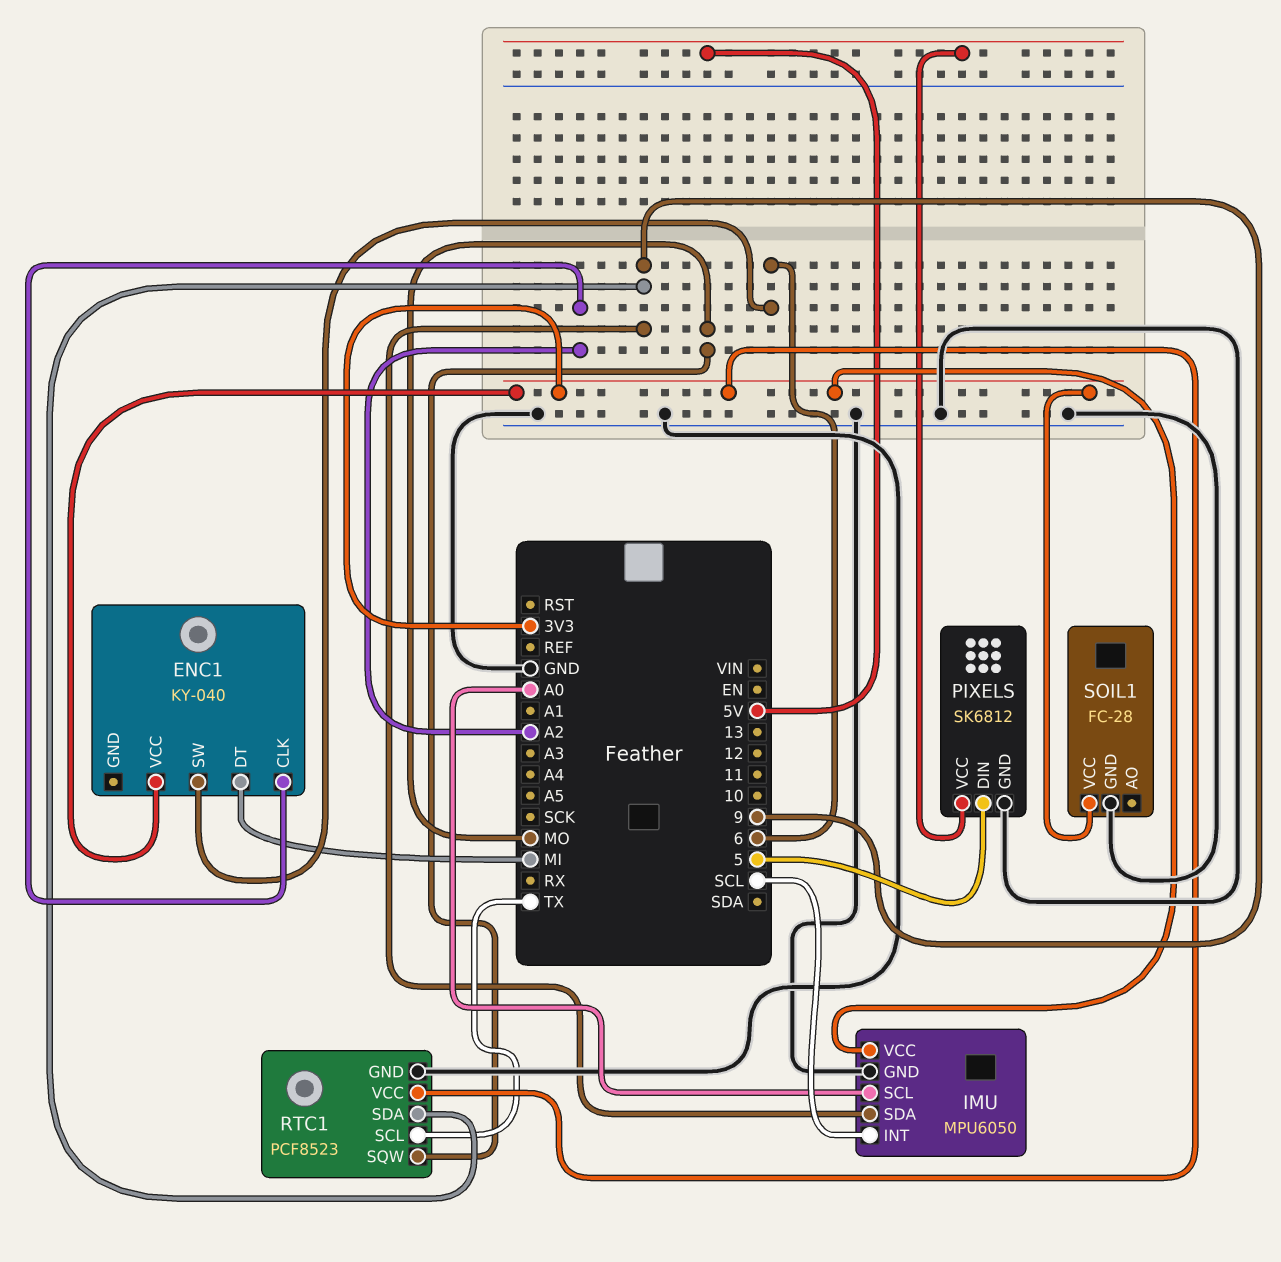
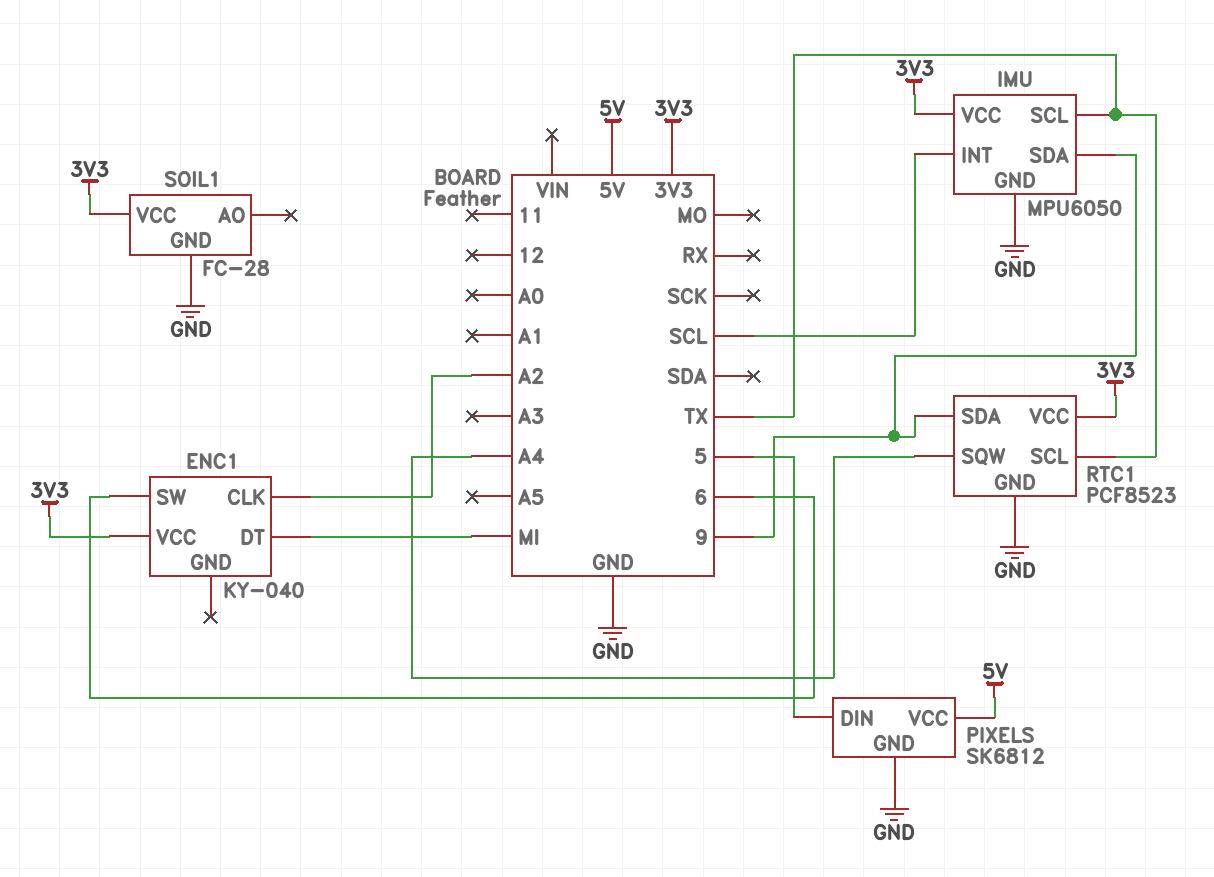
IMU pin SCL: A0 -> TX
RTC1 pin SQW: MO -> A4

